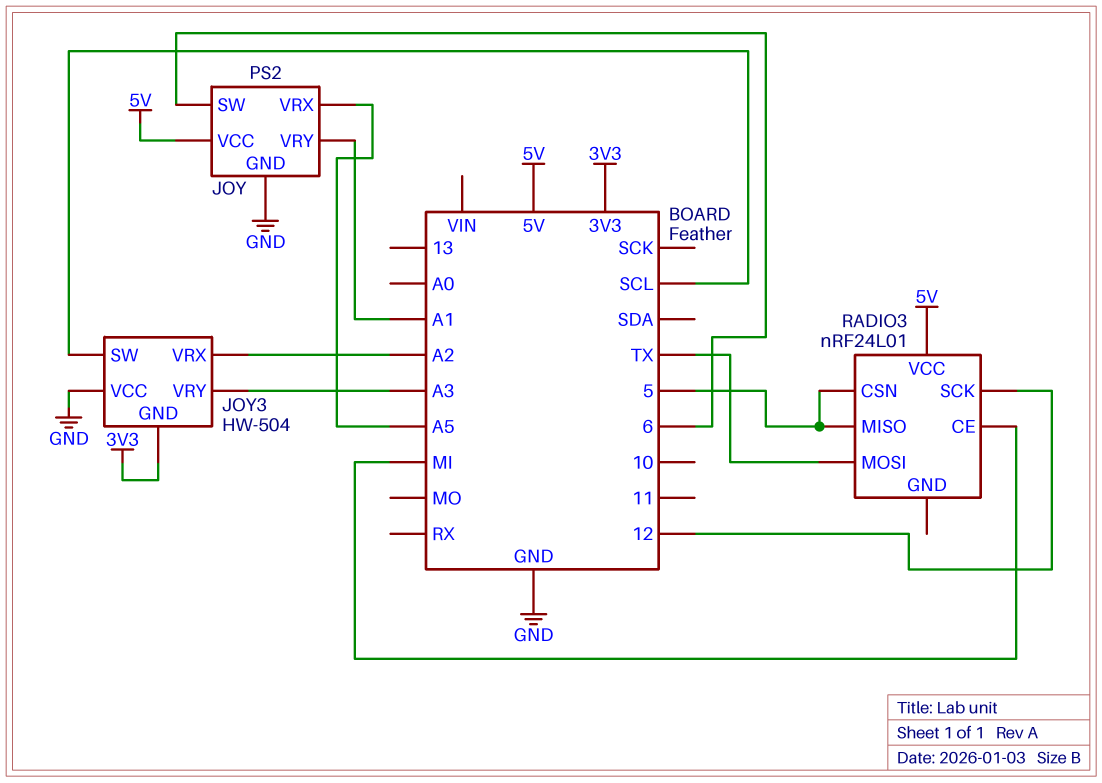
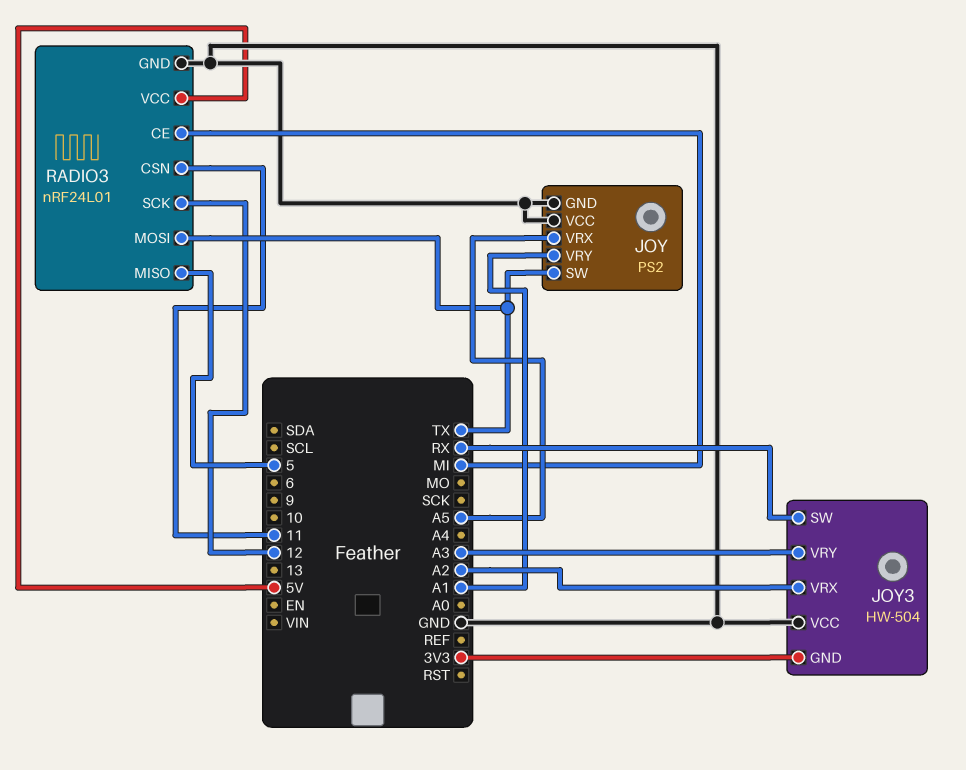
JOY pin SW: 6 -> TX
JOY pin VCC: 5V -> GND
JOY3 pin SW: SCL -> RX
RADIO3 pin CSN: 5 -> 11
RADIO3 pin GND: none -> GND

